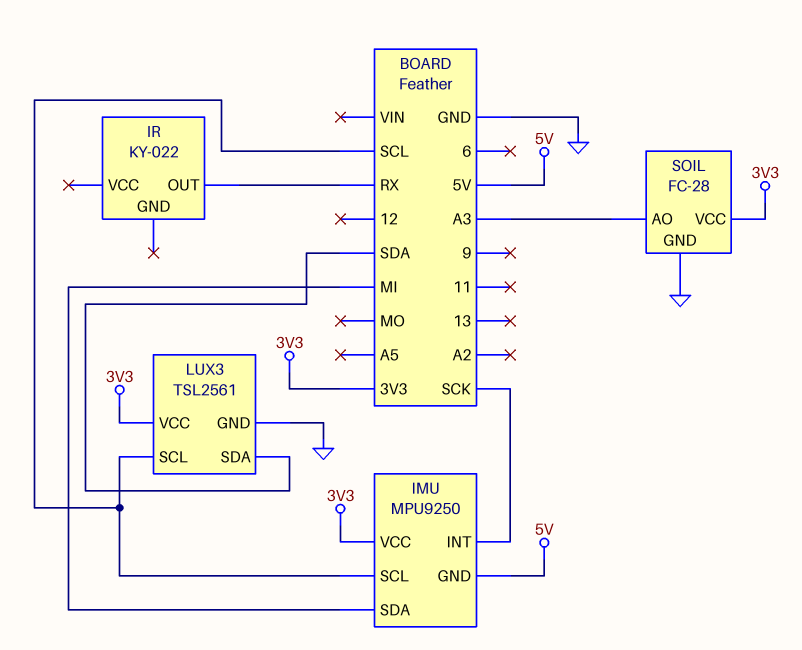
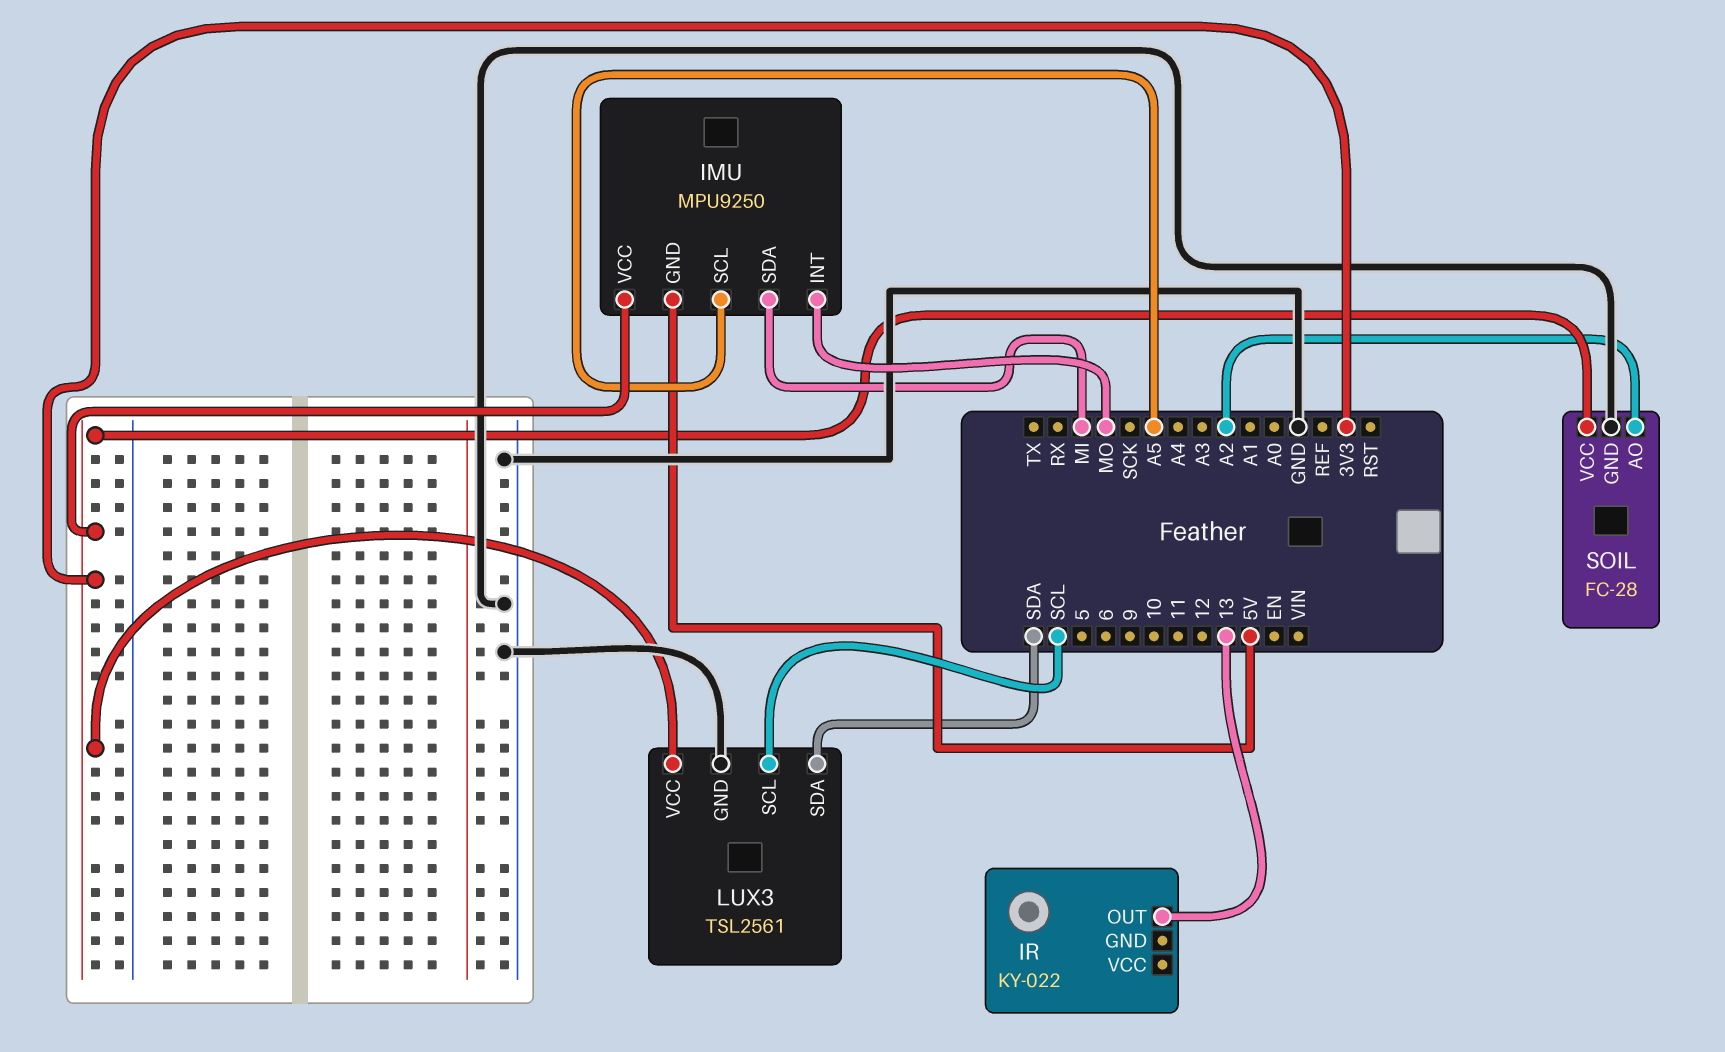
IMU pin INT: SCK -> MO
IMU pin SCL: SCL -> A5
IR pin OUT: RX -> 13
SOIL pin AO: A3 -> A2

